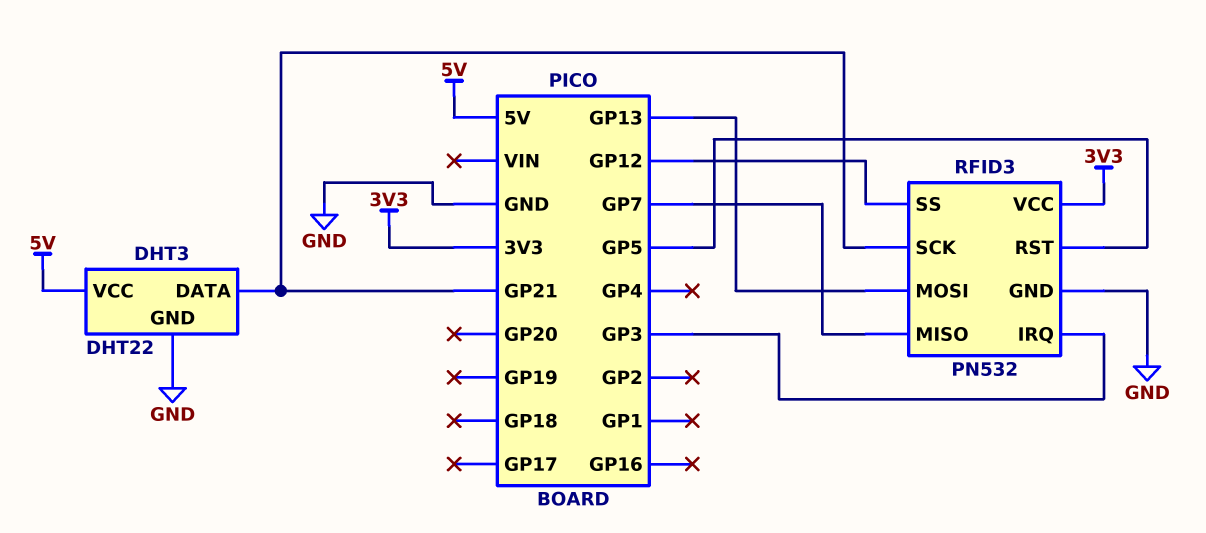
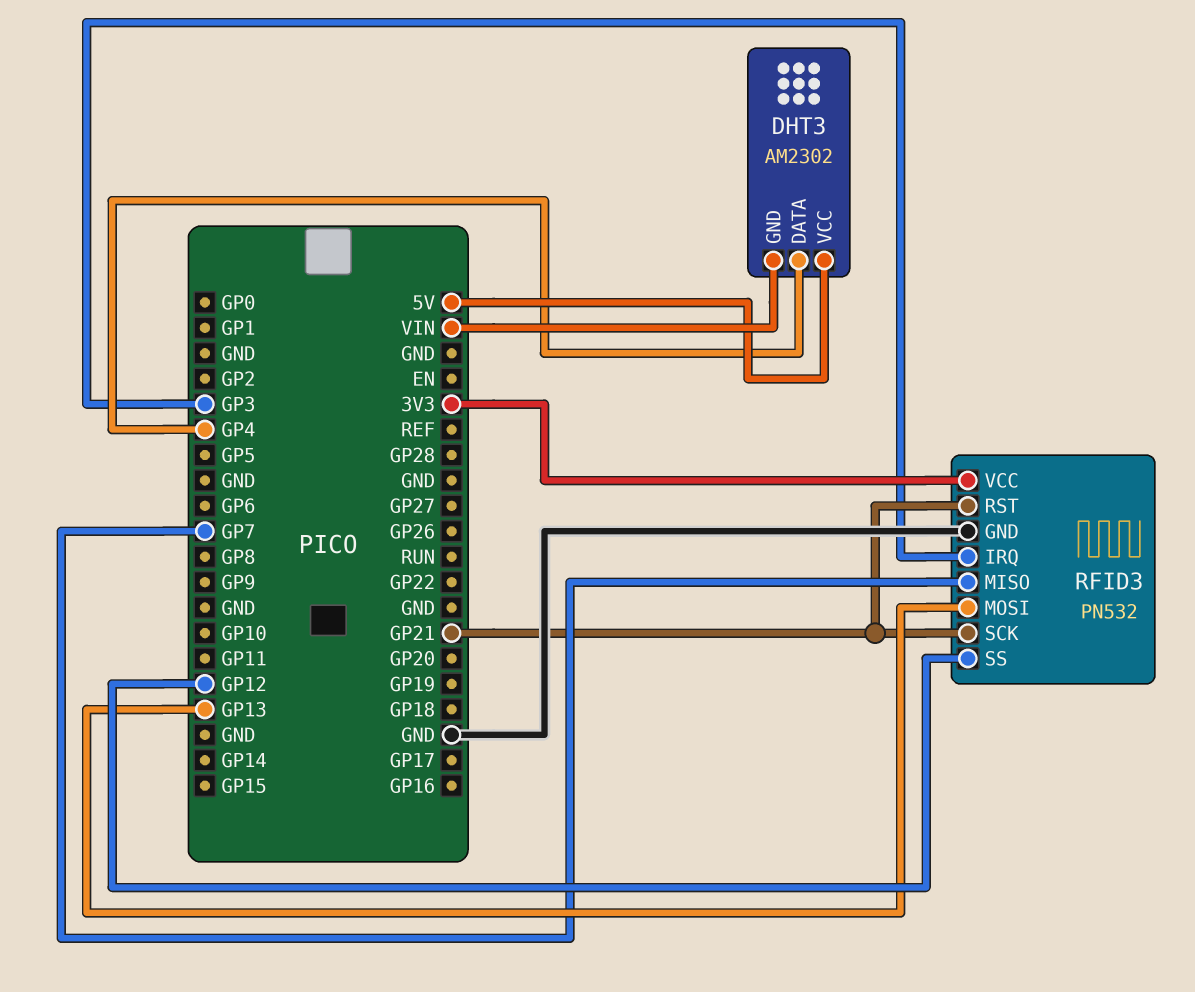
DHT3: DHT22 -> AM2302
DHT3 pin DATA: GP21 -> GP4
DHT3 pin GND: GND -> VIN
RFID3 pin RST: GP5 -> GP21

